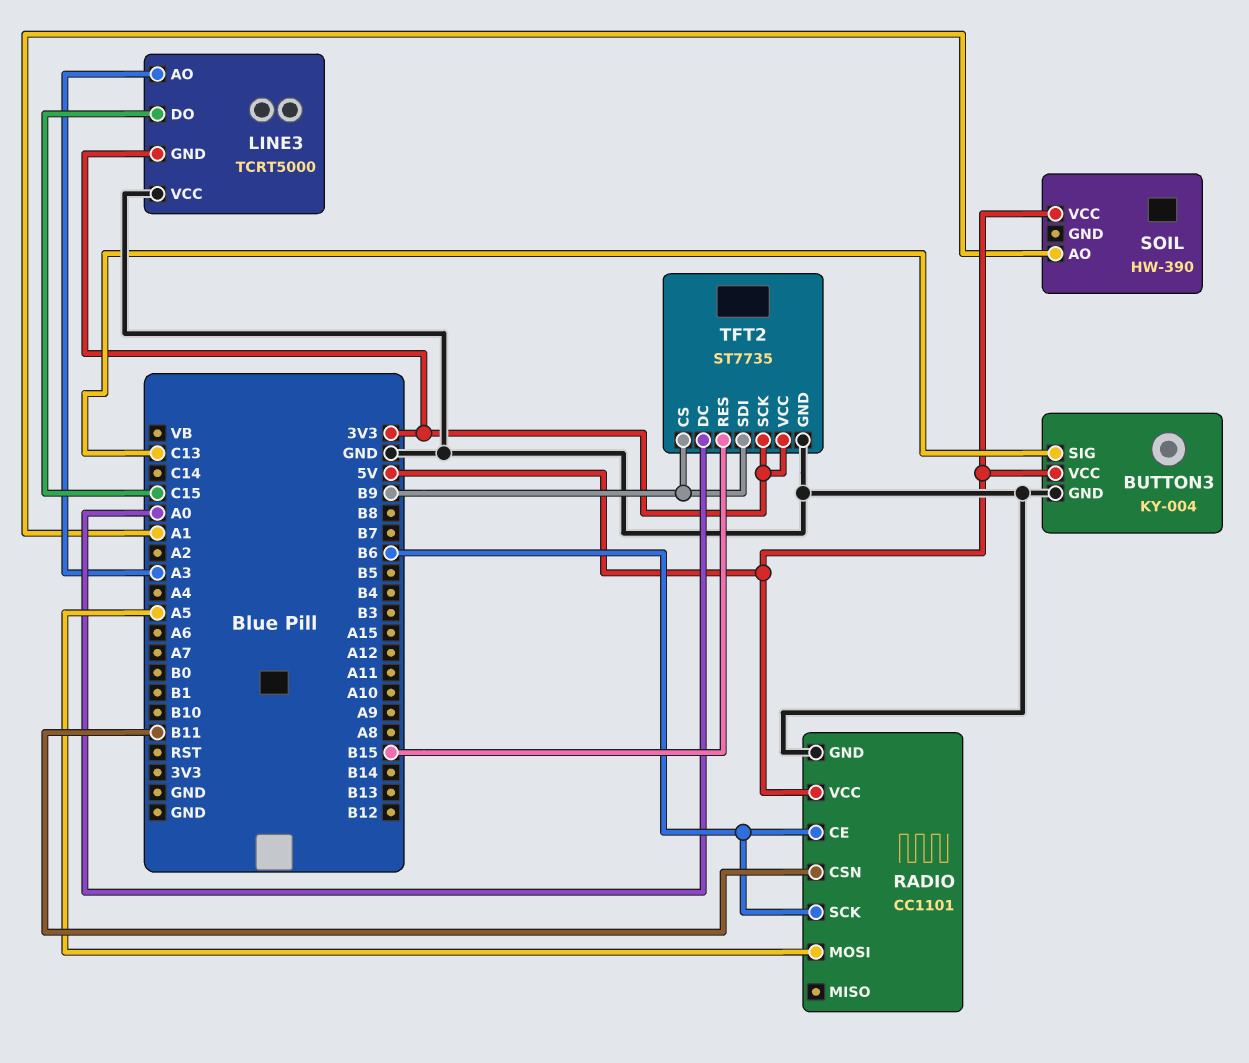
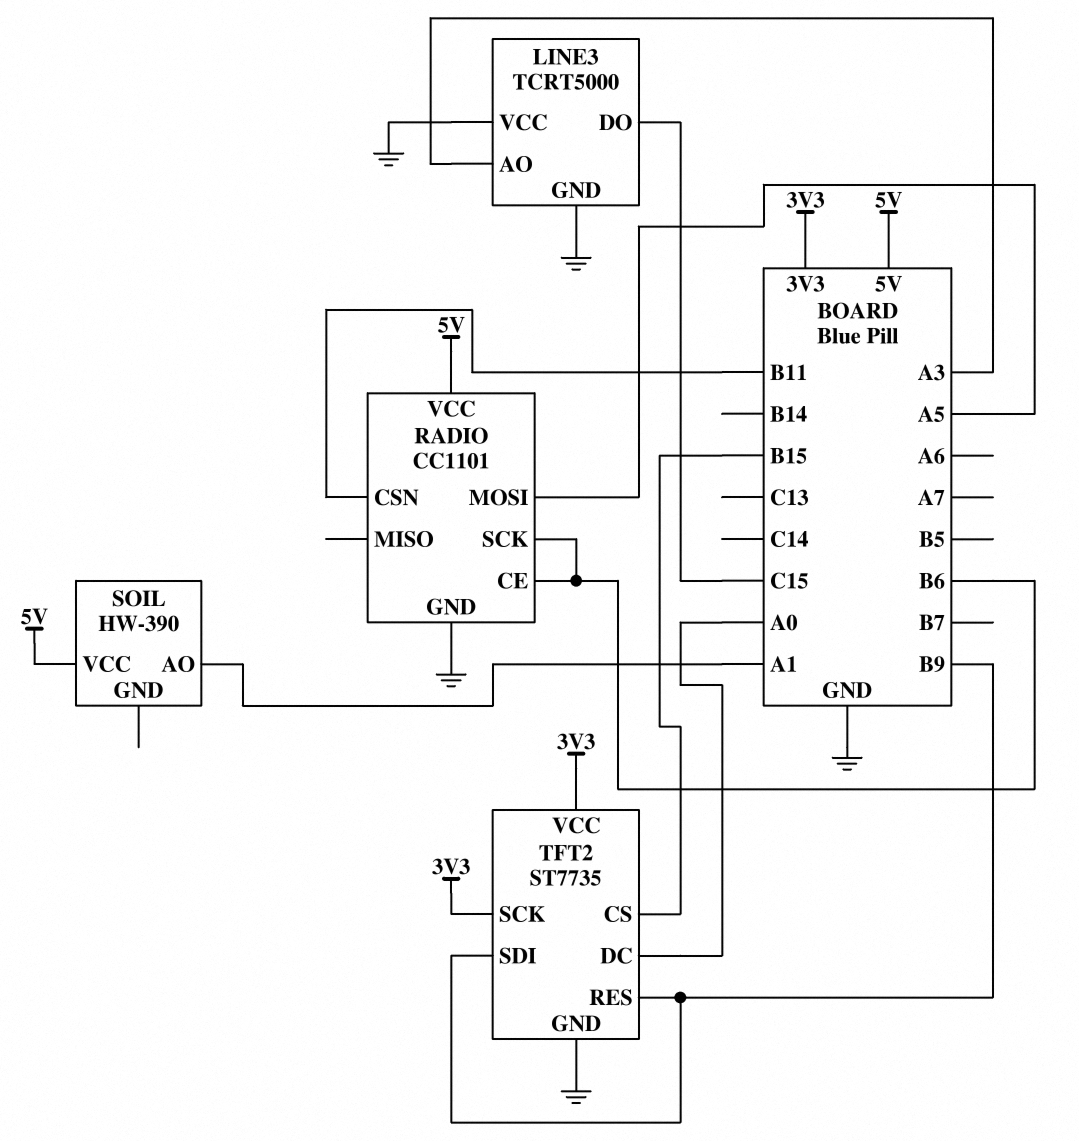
BUTTON3: KY-004 -> none
BUTTON3 pin GND: GND -> none
BUTTON3 pin SIG: C13 -> none
BUTTON3 pin VCC: 5V -> none
LINE3 pin GND: 3V3 -> GND
TFT2 pin CS: B9 -> B15
TFT2 pin RES: B15 -> B9

